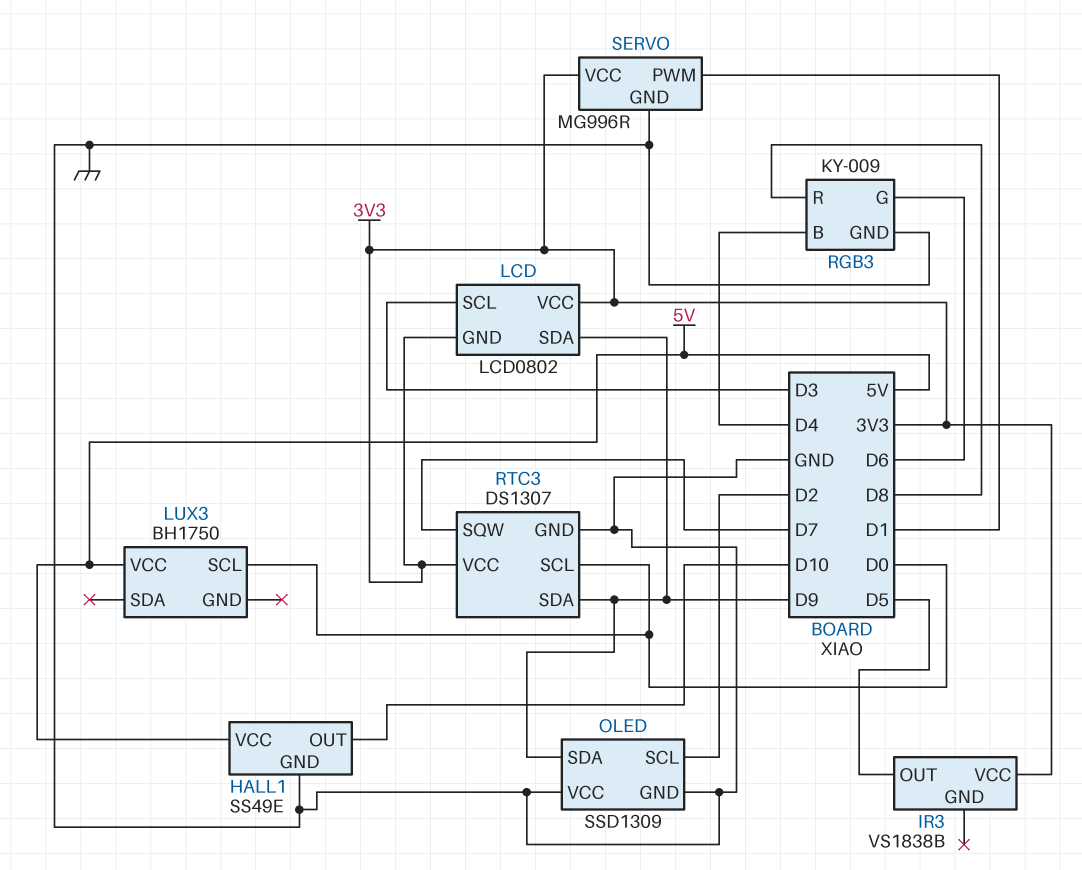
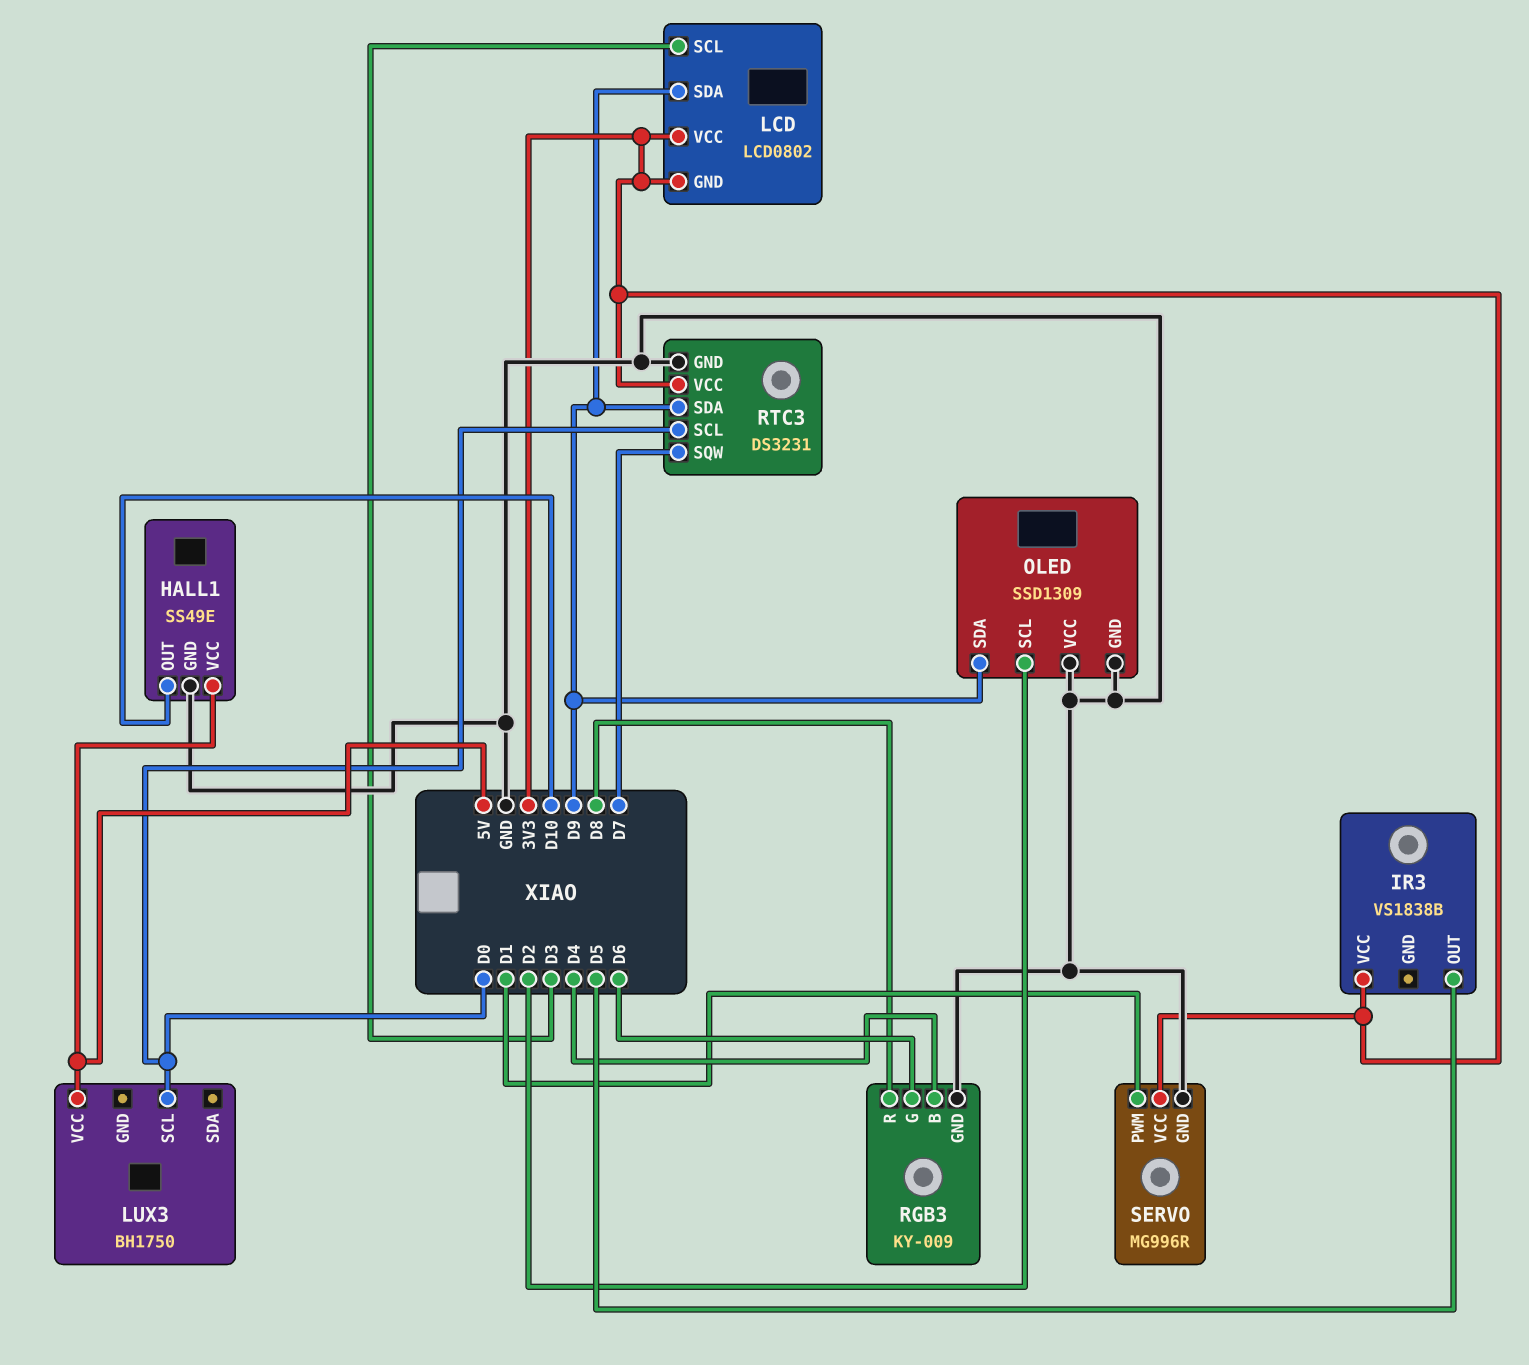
RTC3: DS1307 -> DS3231

